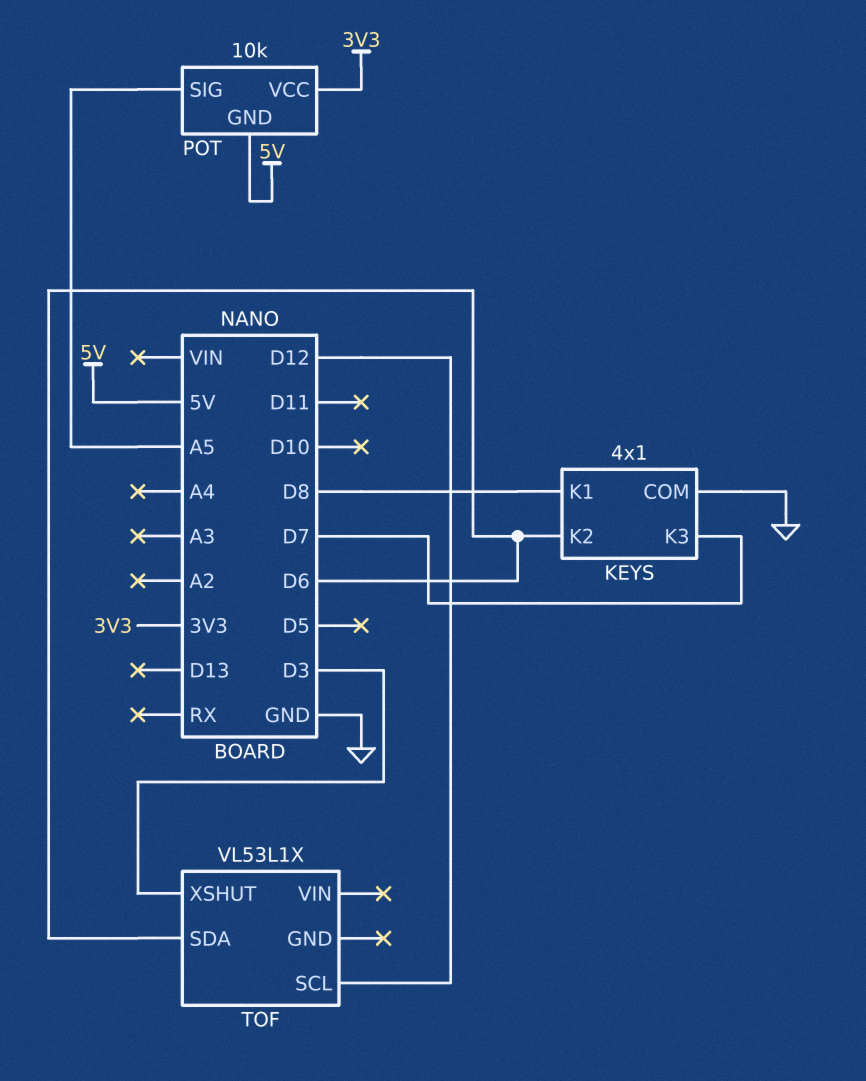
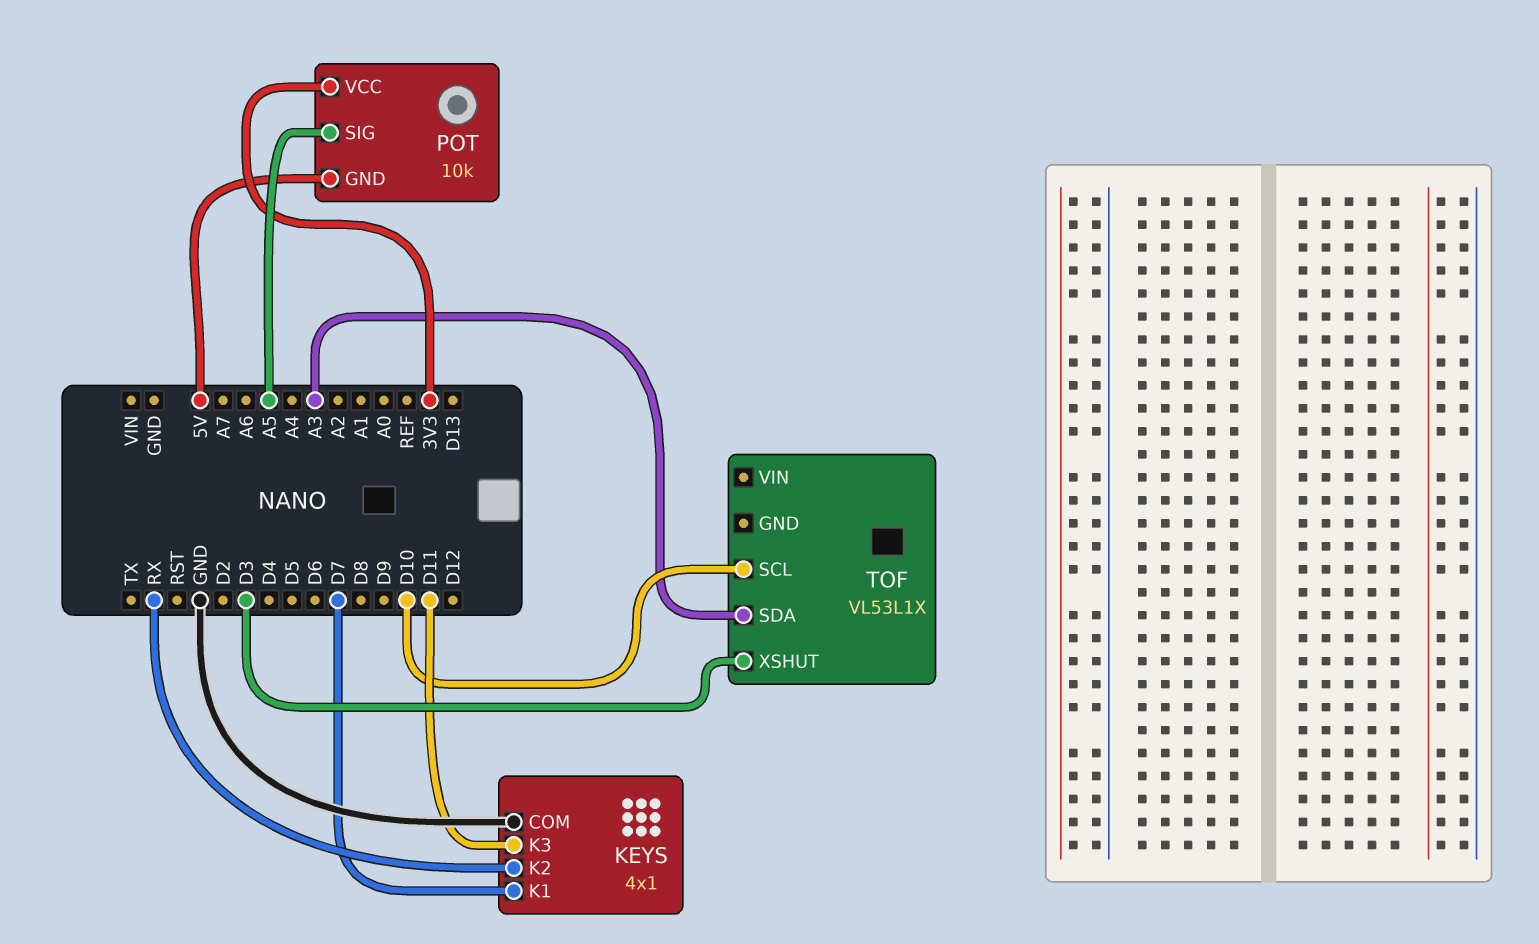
KEYS pin K1: D8 -> D7
KEYS pin K2: D6 -> RX
KEYS pin K3: D7 -> D11
TOF pin SCL: D12 -> D10
TOF pin SDA: D6 -> A3

